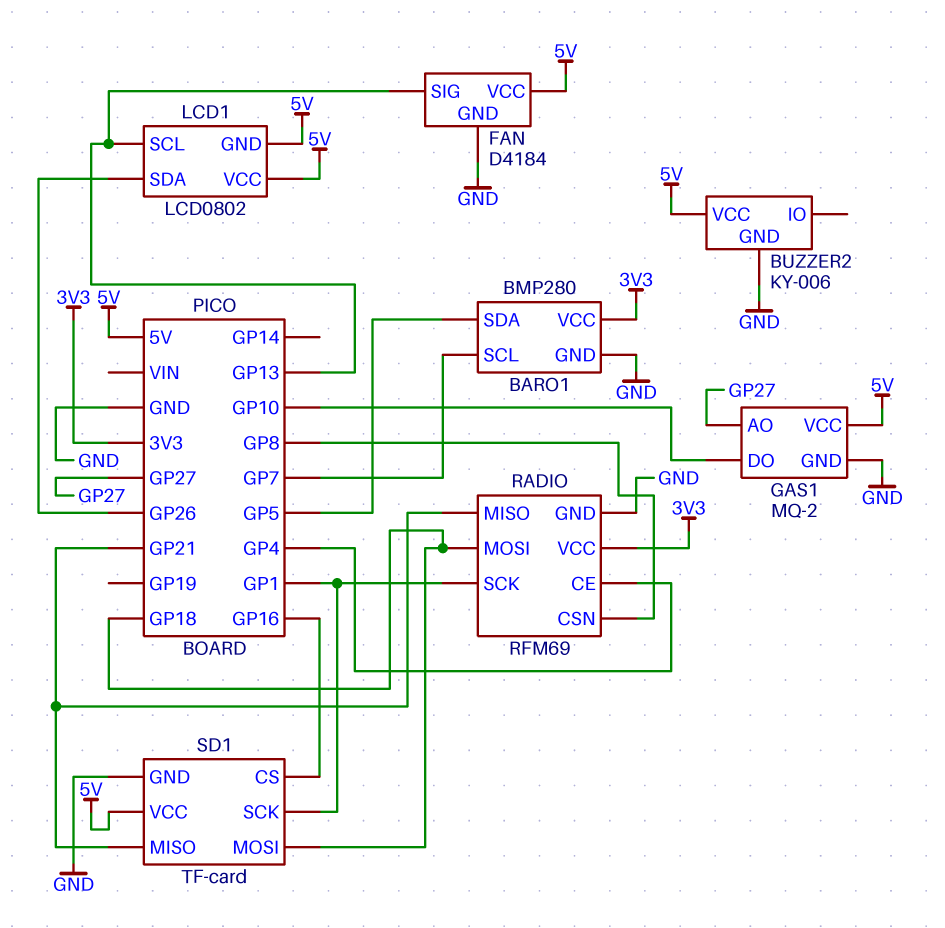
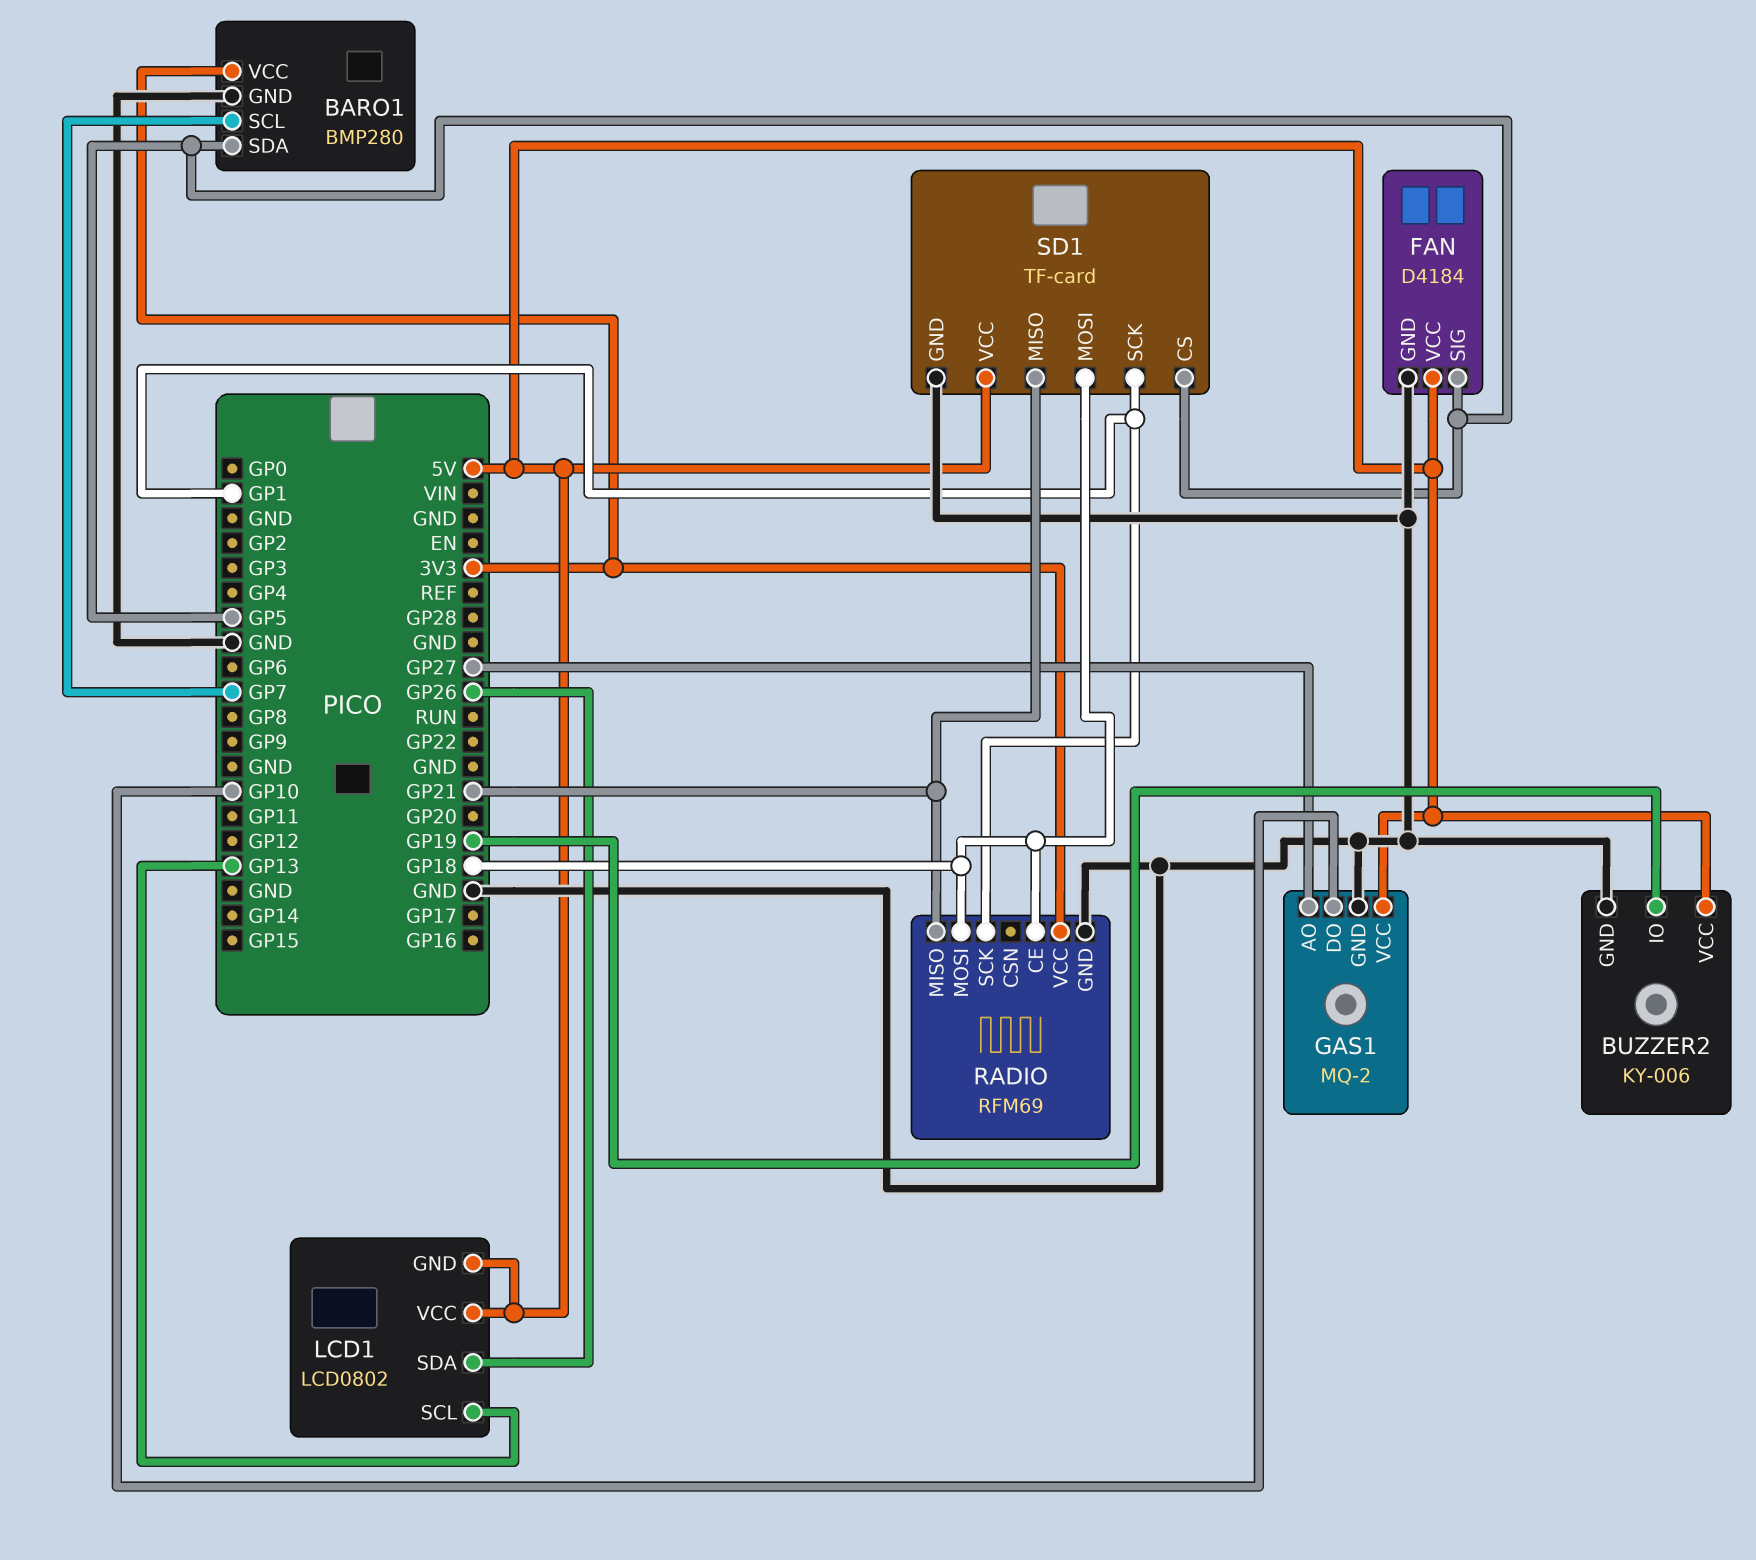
BUZZER2 pin IO: none -> GP19
FAN pin SIG: GP13 -> GP5
RADIO pin CE: GP4 -> GP18
RADIO pin CSN: GP8 -> none
SD1 pin CS: GP16 -> GP5

